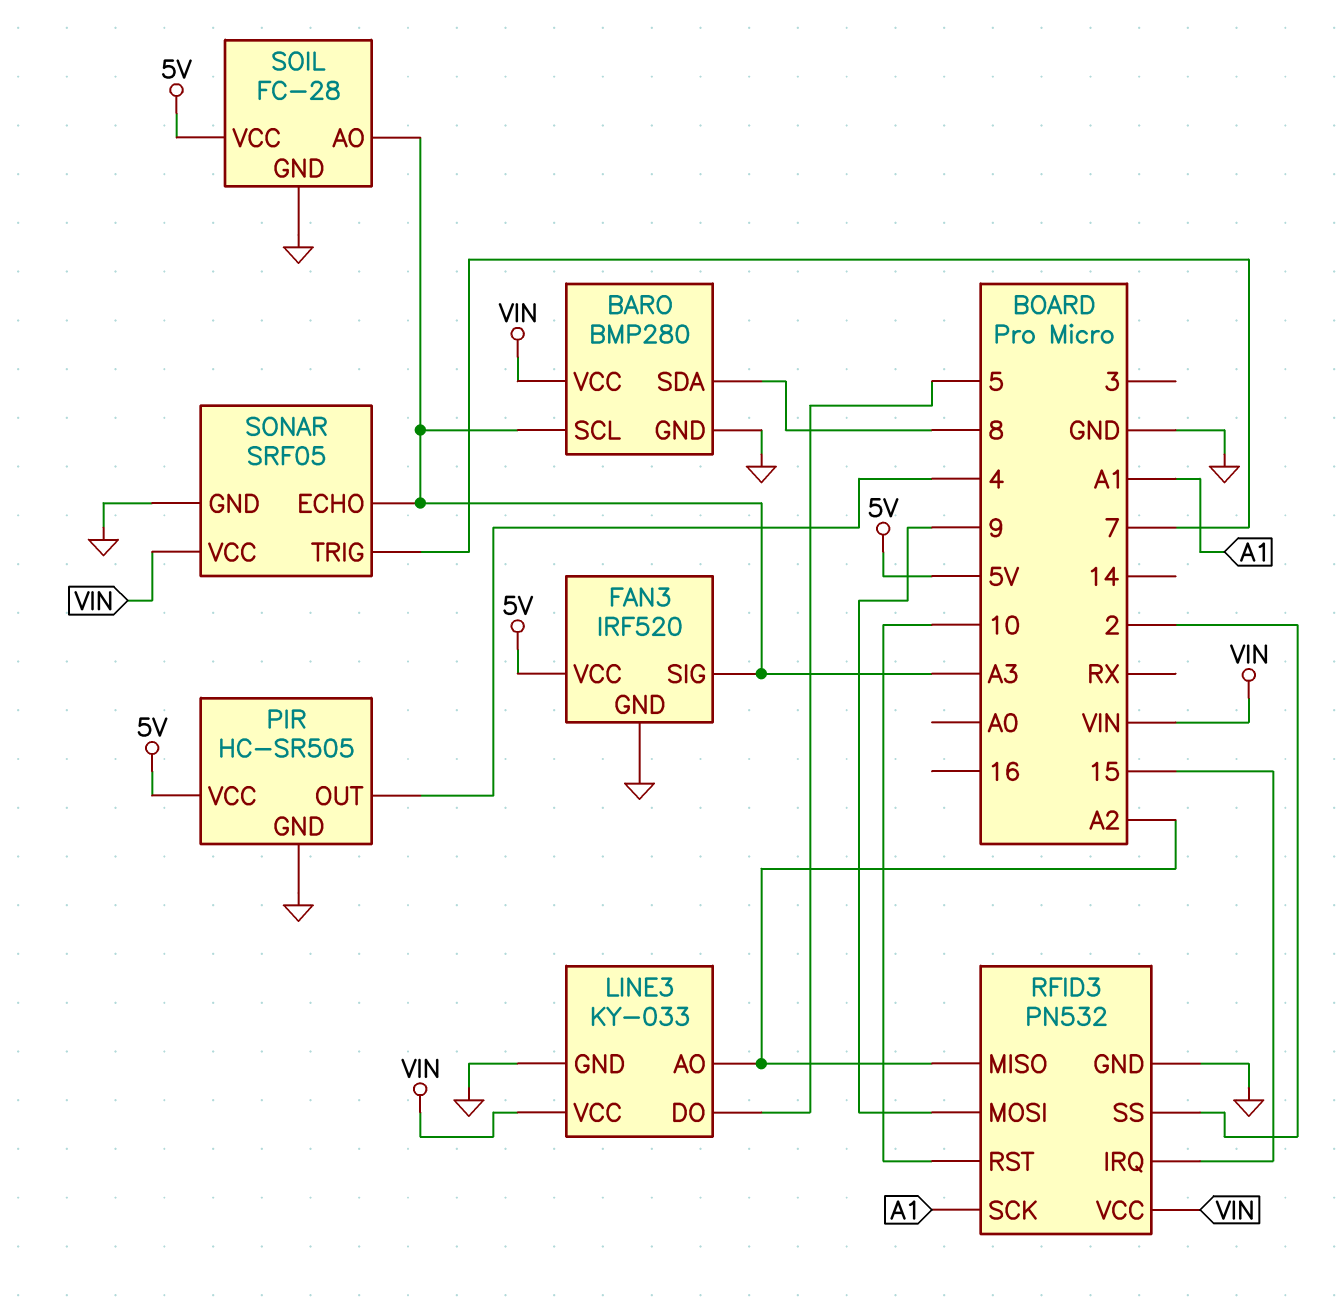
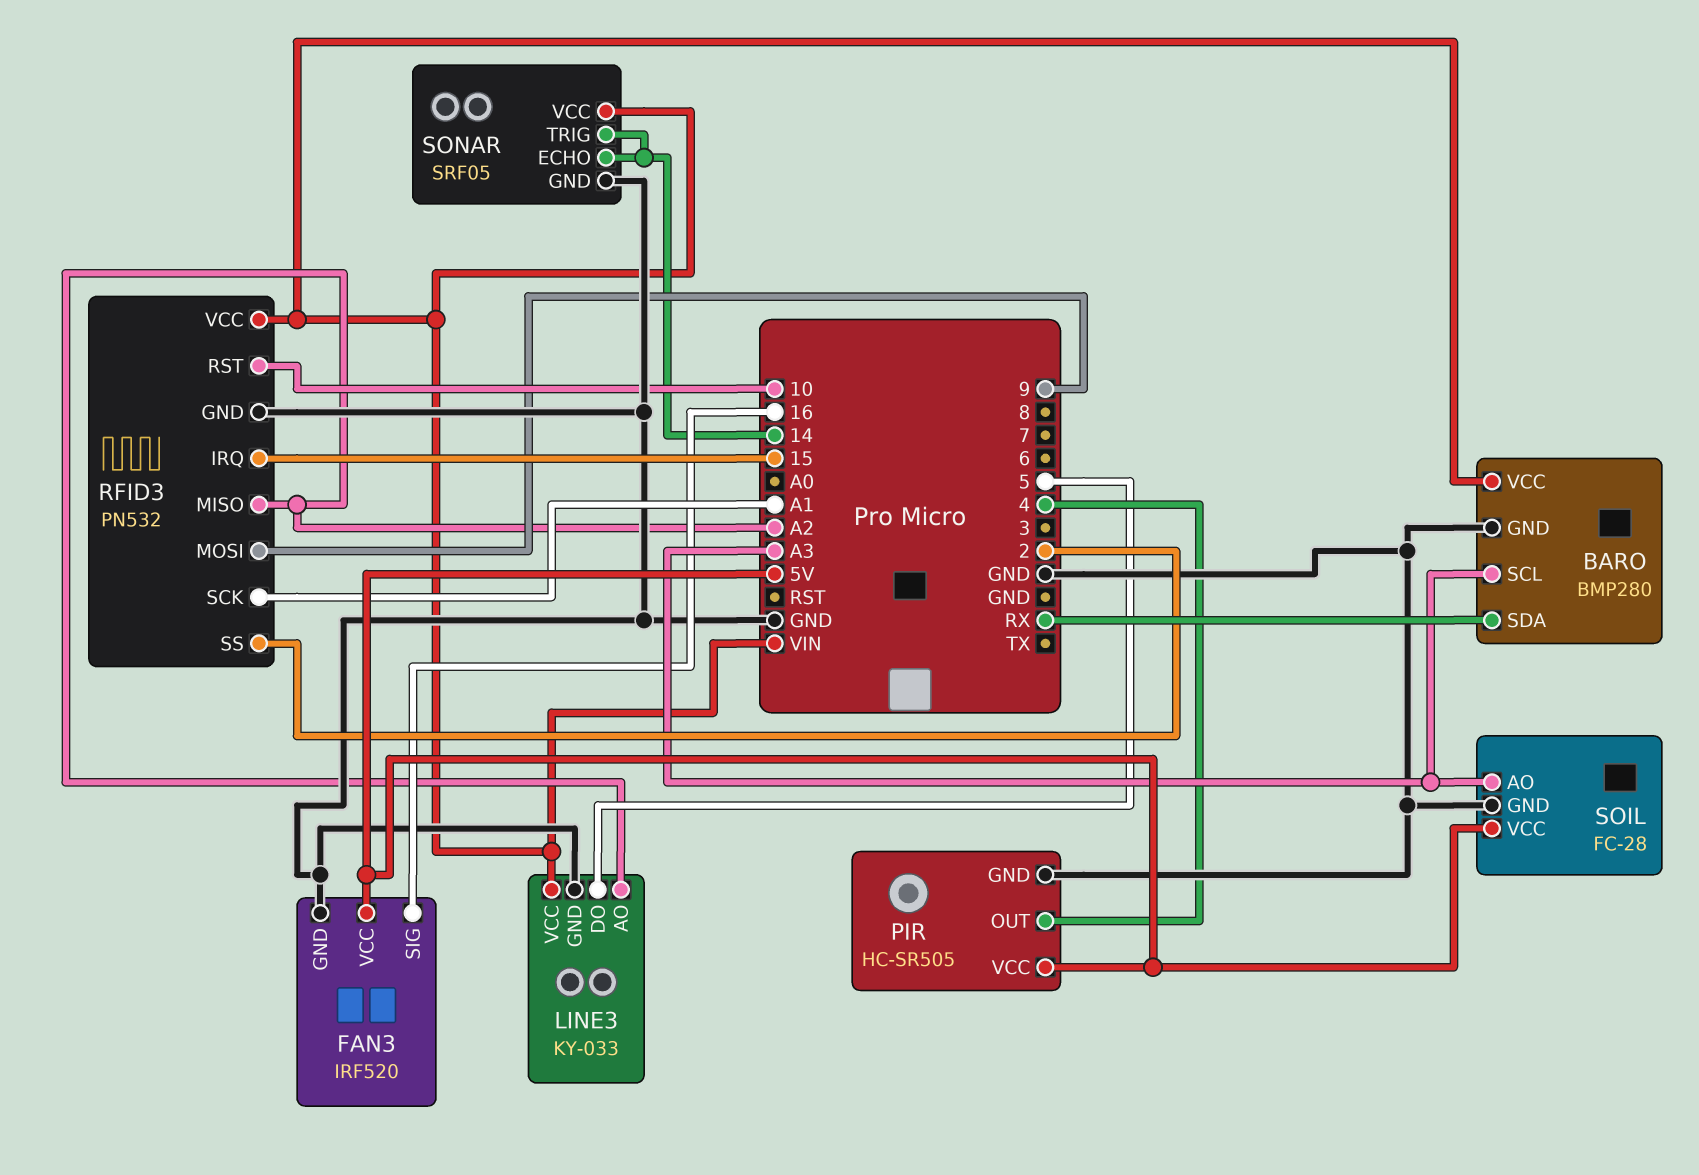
BARO pin SDA: 8 -> RX
FAN3 pin SIG: A3 -> 16
SONAR pin ECHO: A3 -> 14
SONAR pin TRIG: 7 -> 14

